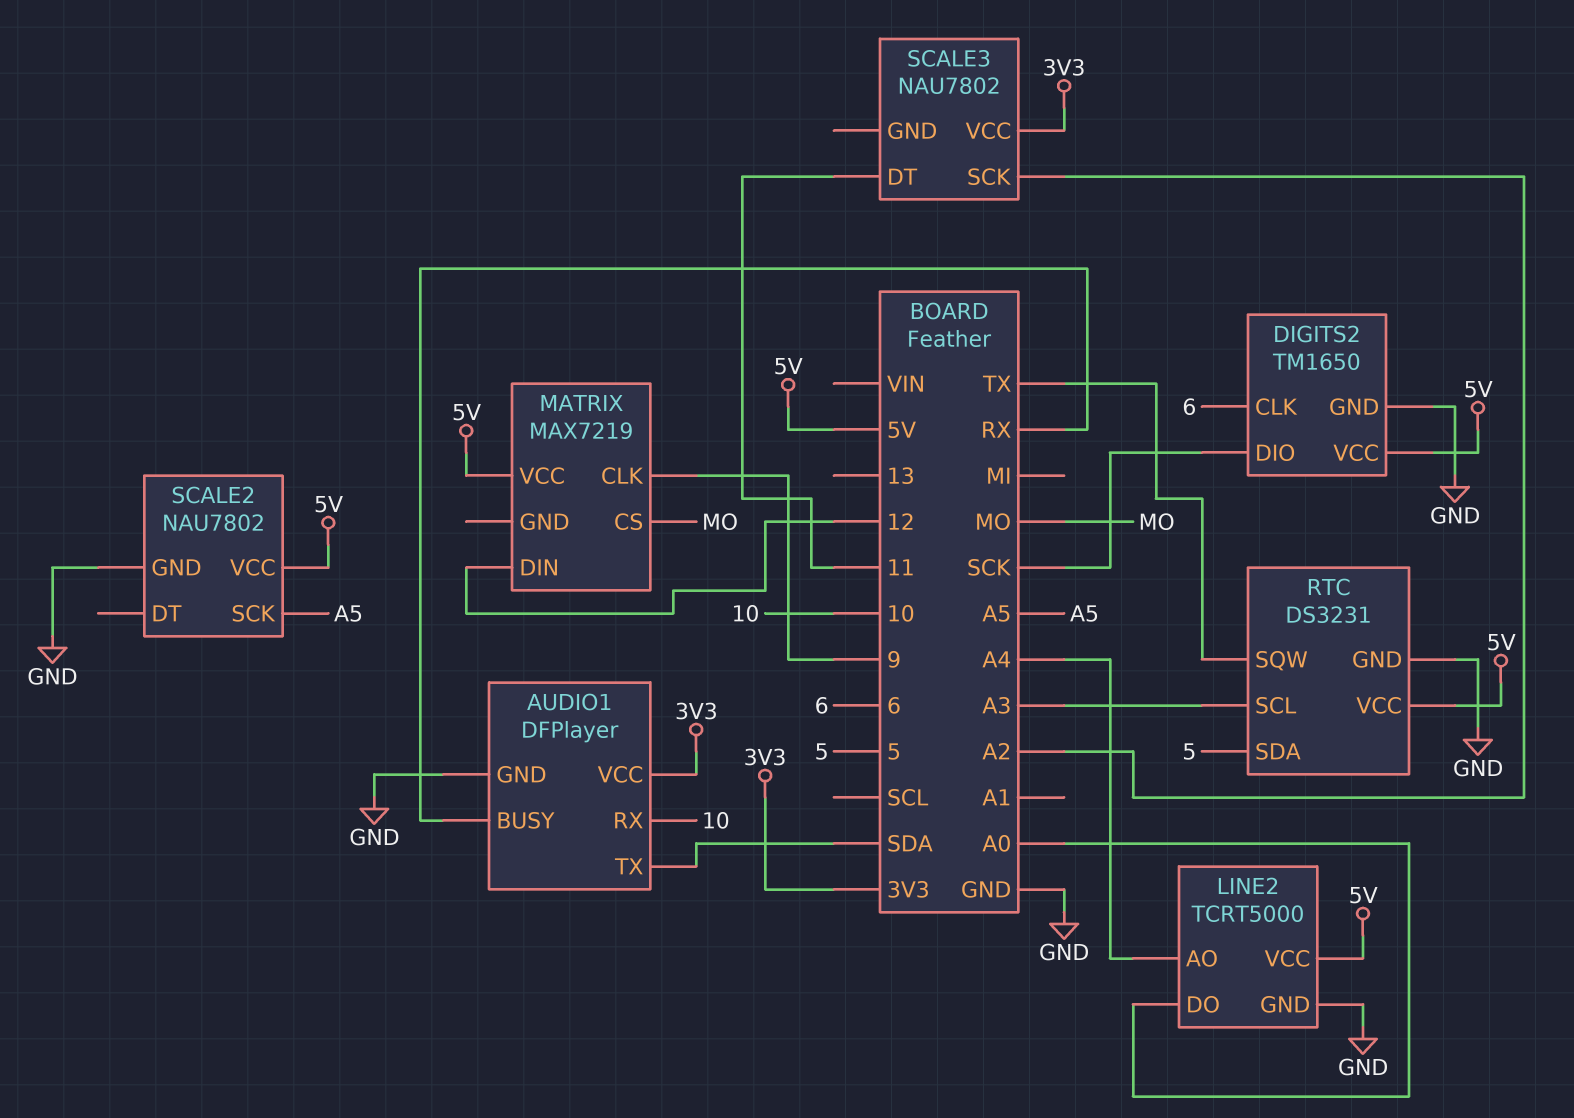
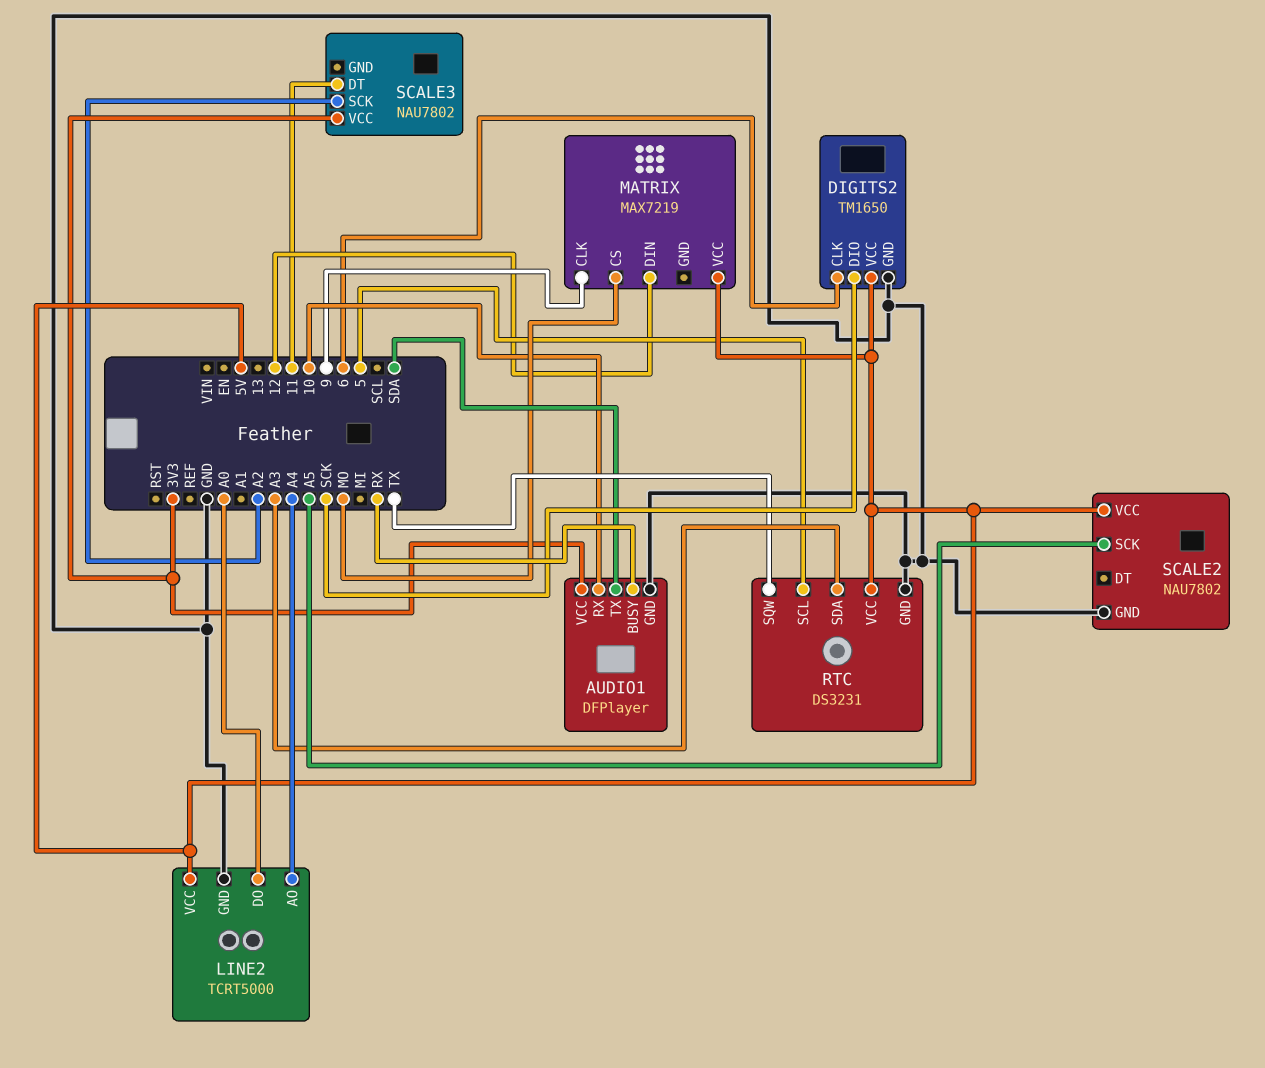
RTC pin SCL: A3 -> 5
RTC pin SDA: 5 -> A3

